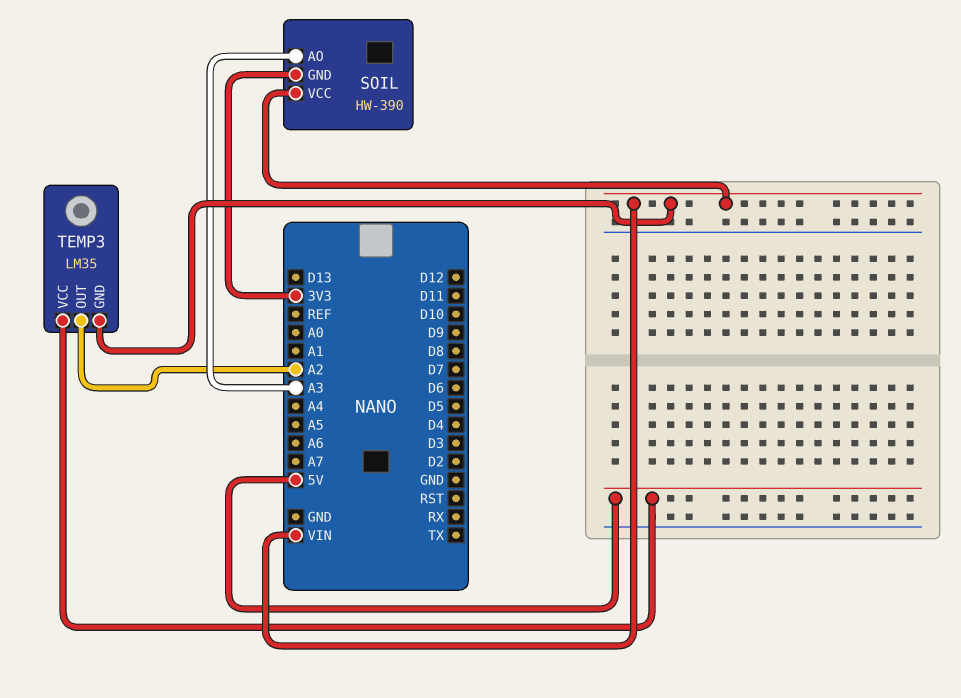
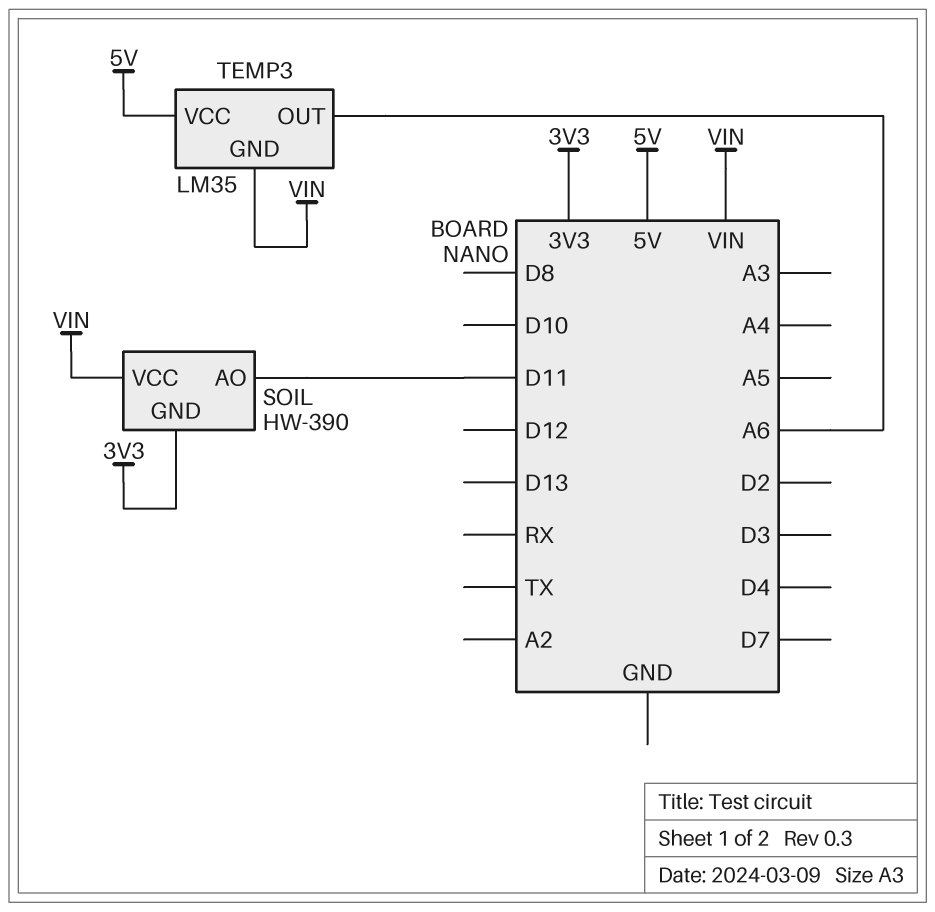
SOIL pin AO: A3 -> D11
TEMP3 pin OUT: A2 -> A6

